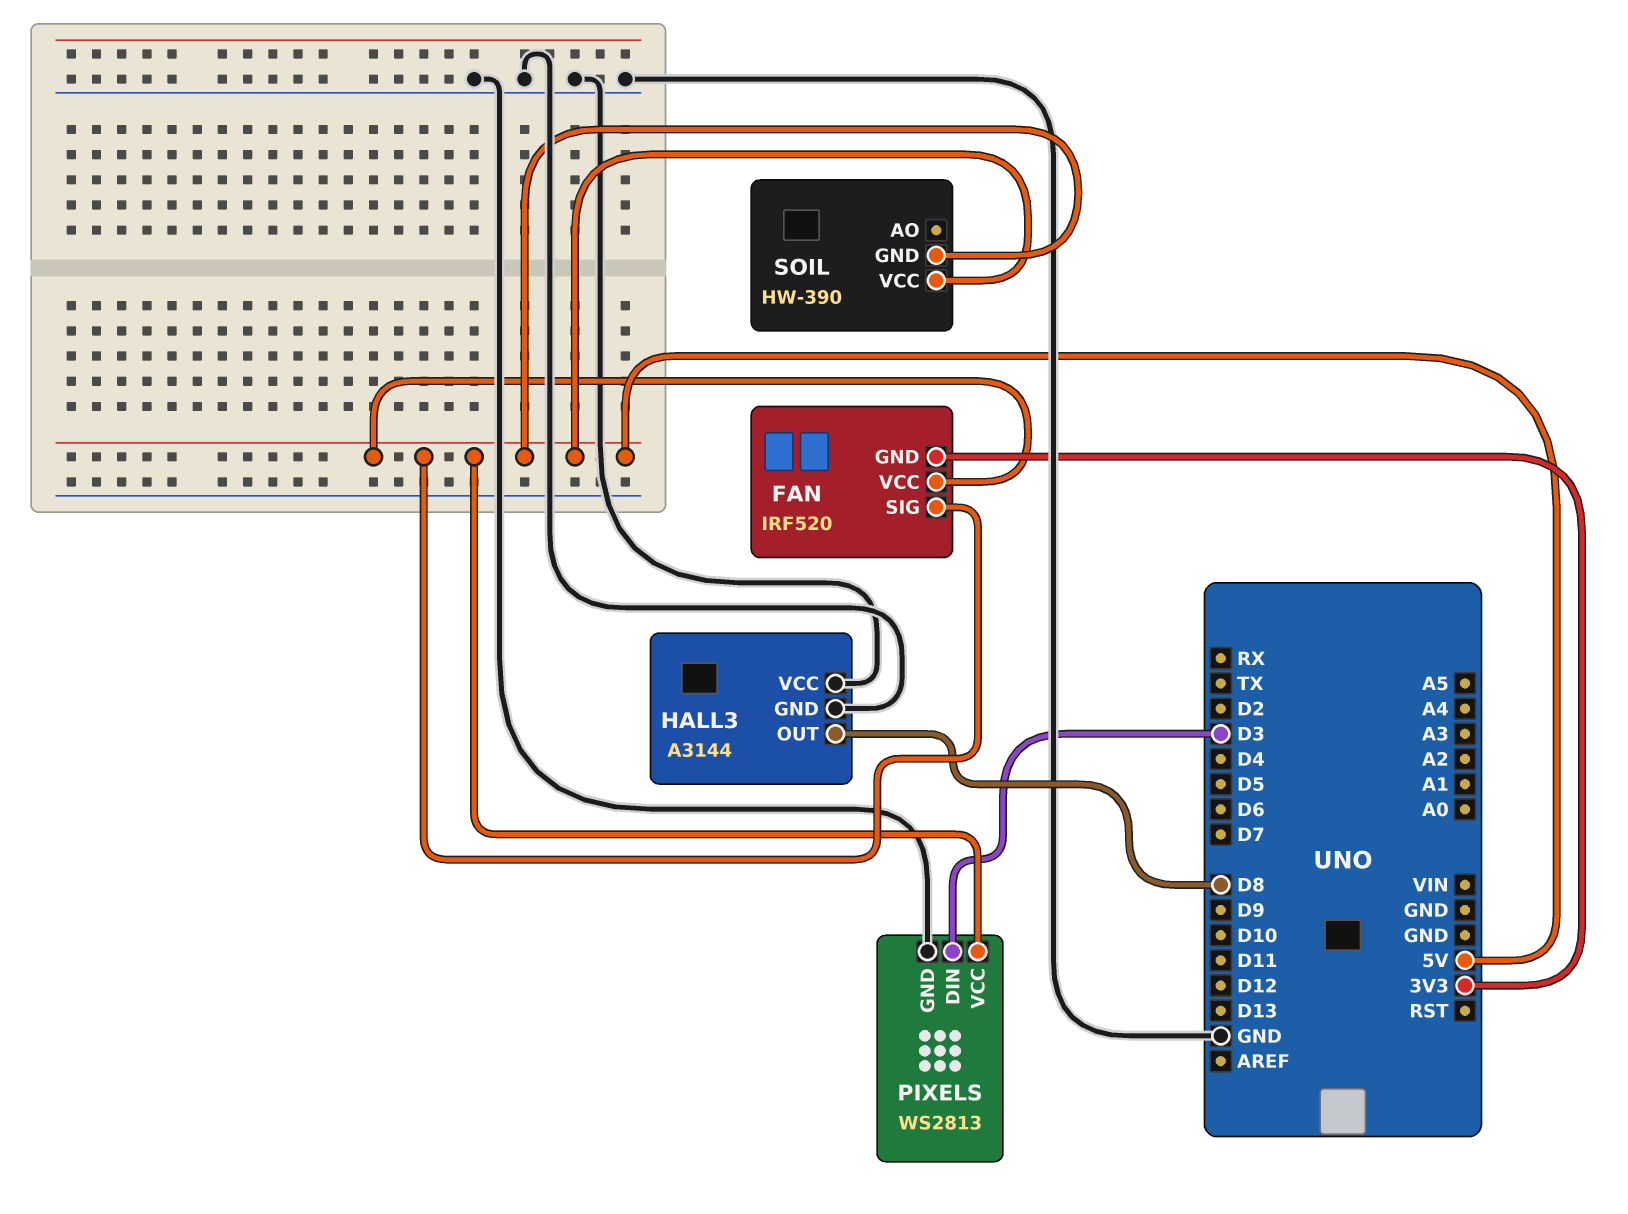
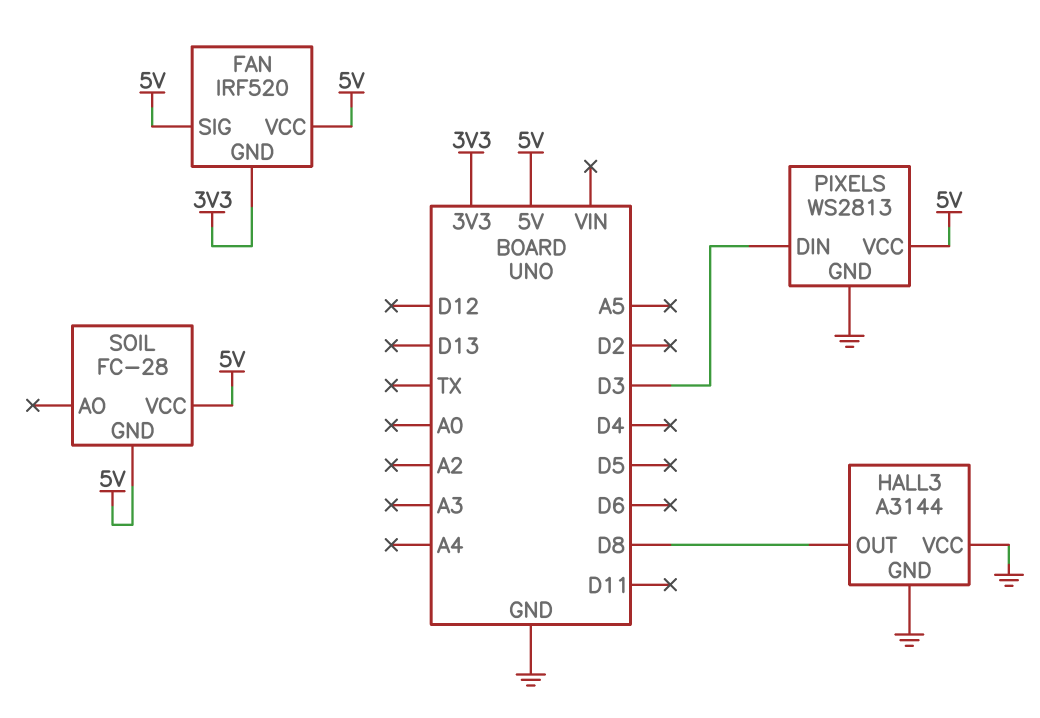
SOIL: HW-390 -> FC-28

